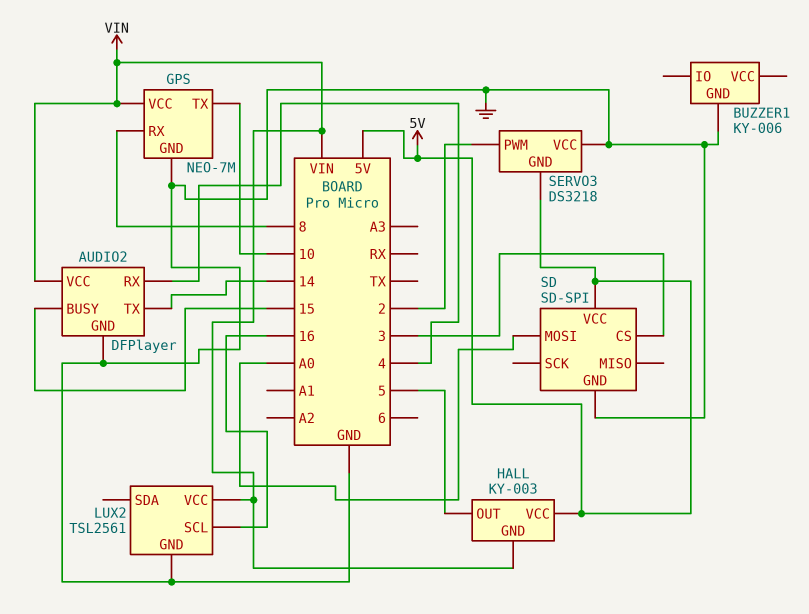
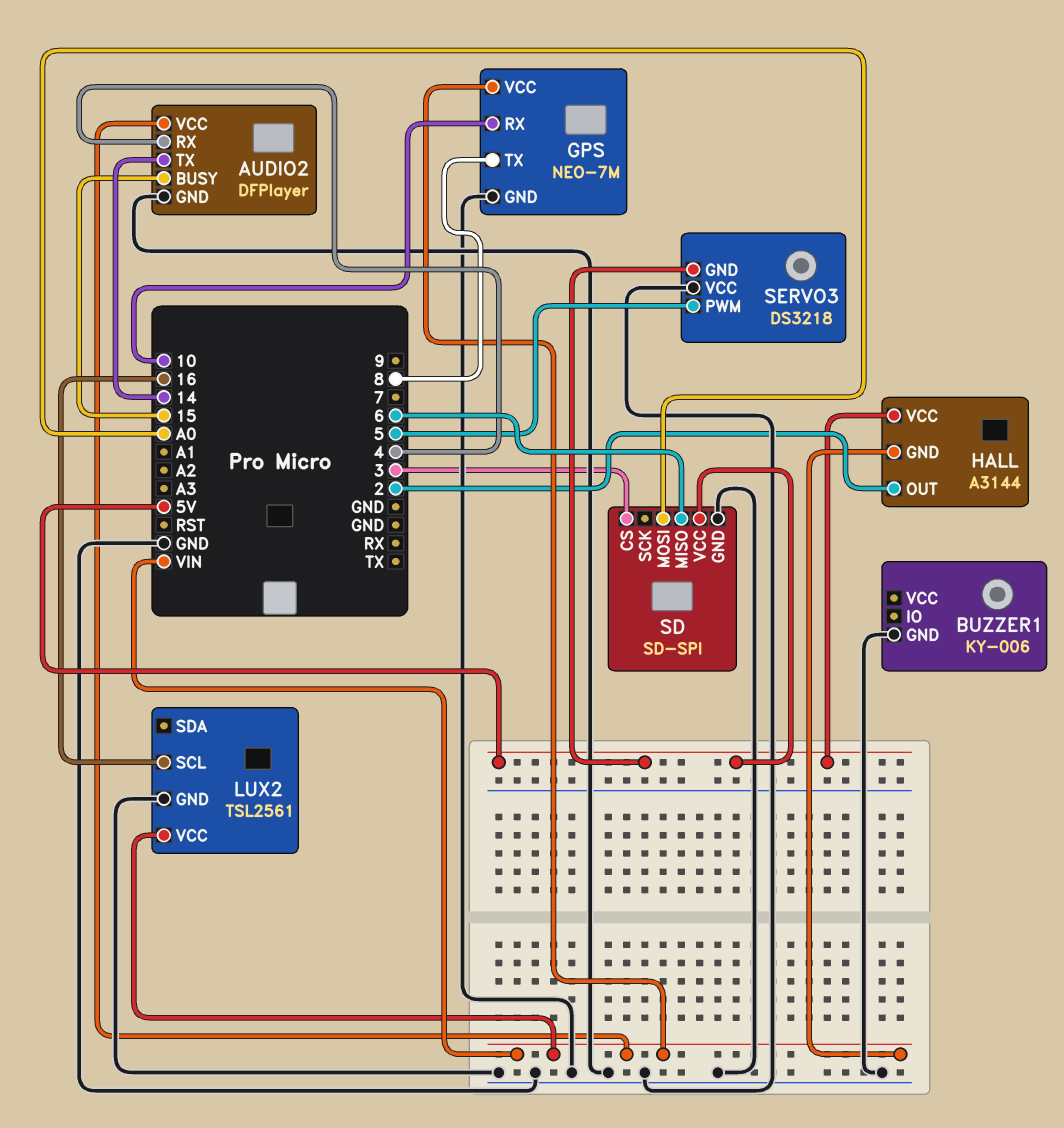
GPS pin RX: 8 -> 10
GPS pin TX: 10 -> 8
HALL: KY-003 -> A3144
HALL pin OUT: 5 -> 2
SD pin MISO: none -> 6
SERVO3 pin PWM: 2 -> 5

